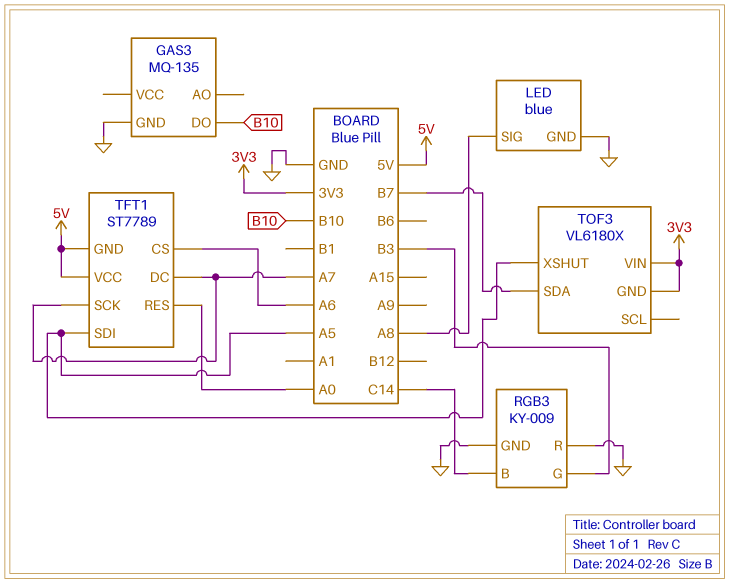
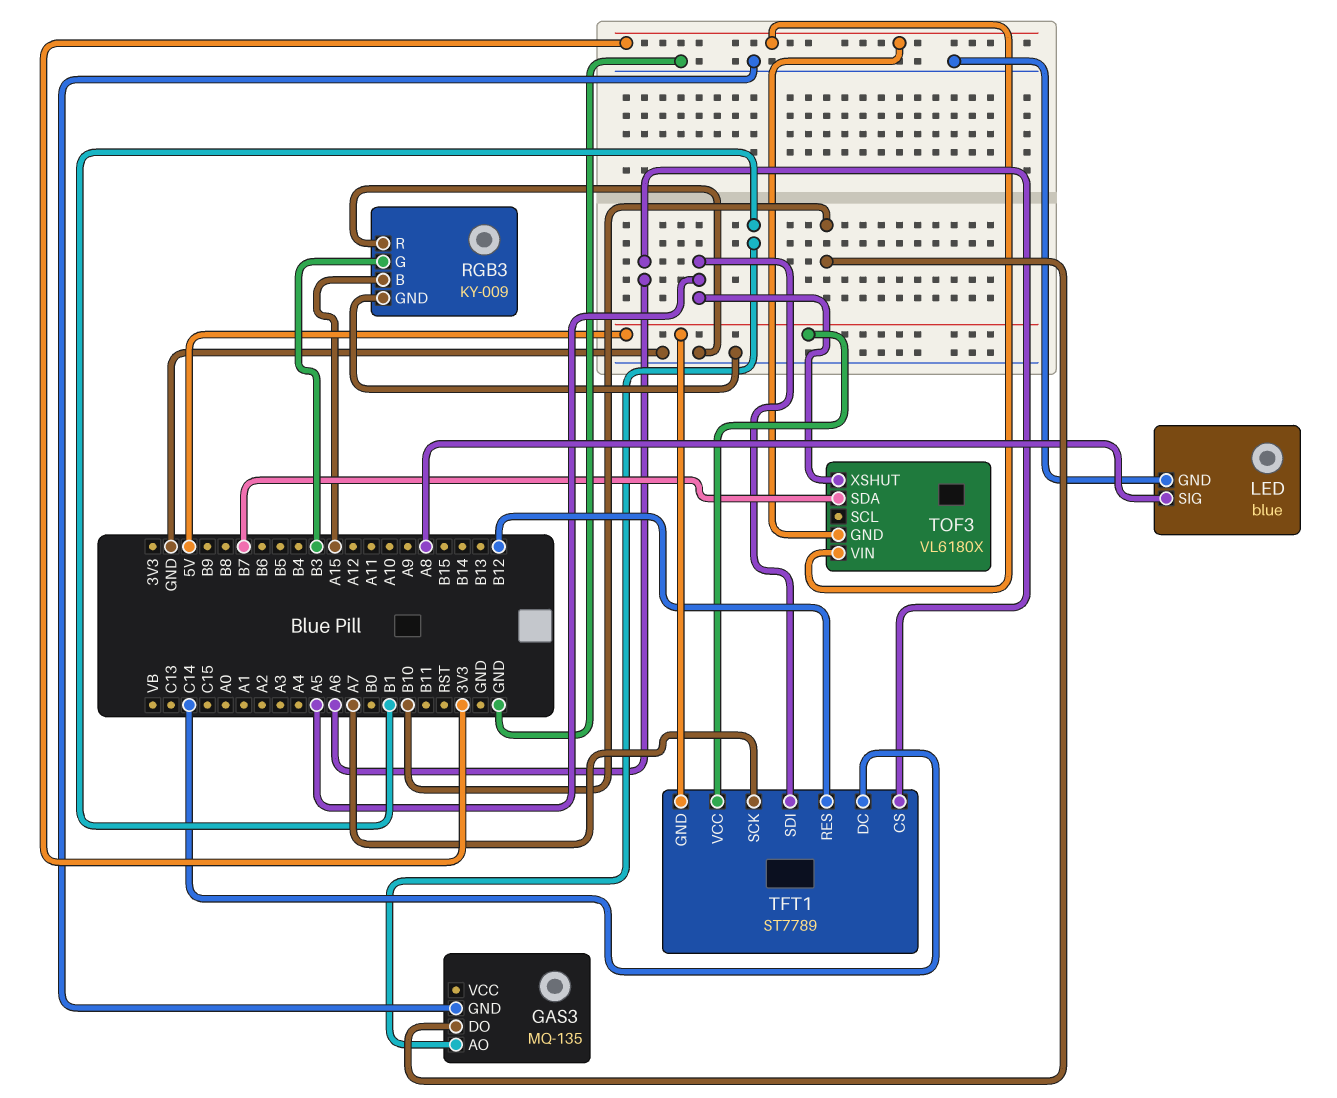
GAS3 pin AO: none -> B1
RGB3 pin B: C14 -> A15
TFT1 pin DC: A7 -> C14
TFT1 pin RES: A0 -> B12

